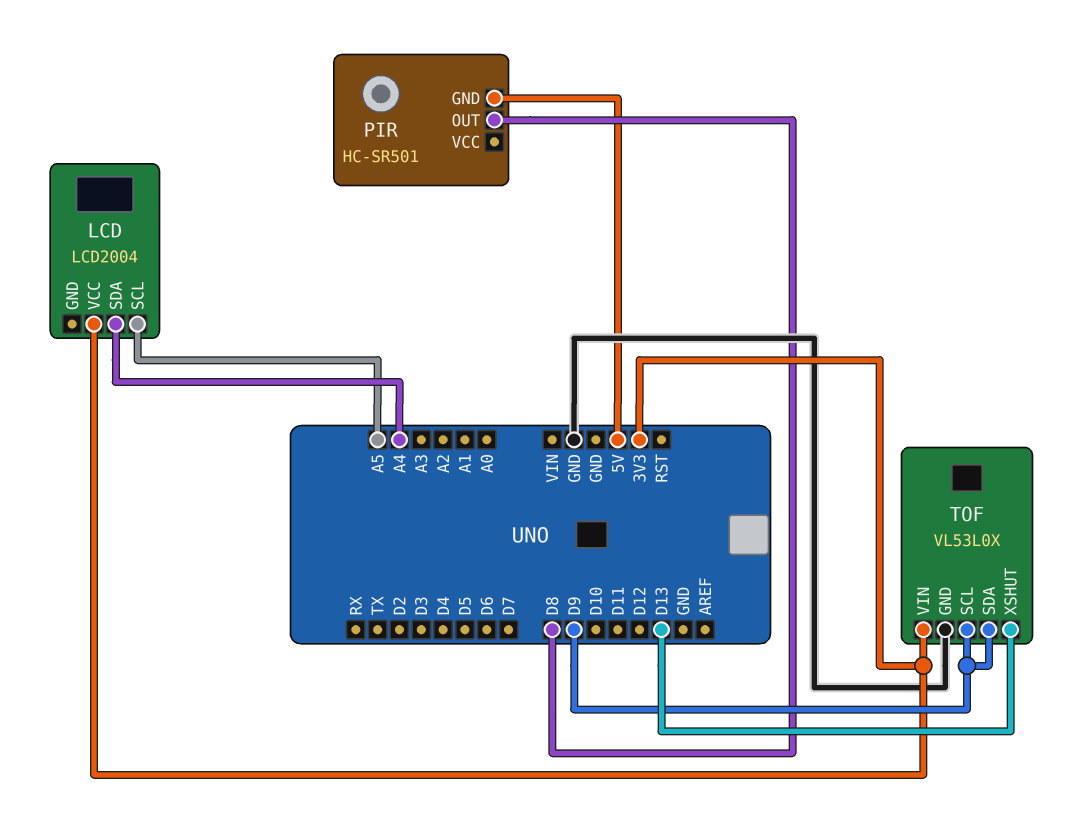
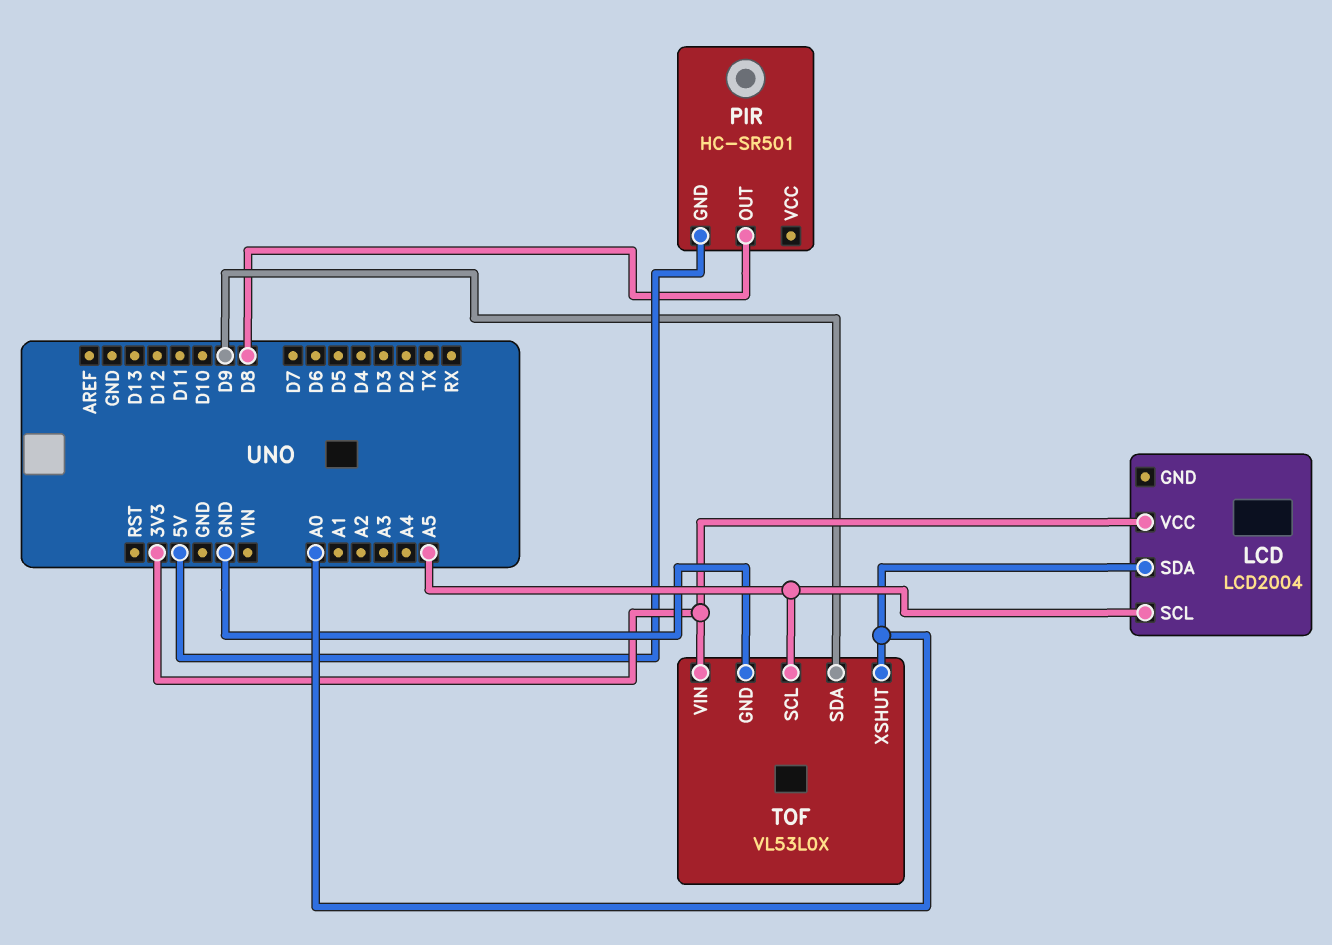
LCD pin SDA: A4 -> A0
TOF pin SCL: D9 -> A5
TOF pin XSHUT: D13 -> A0

